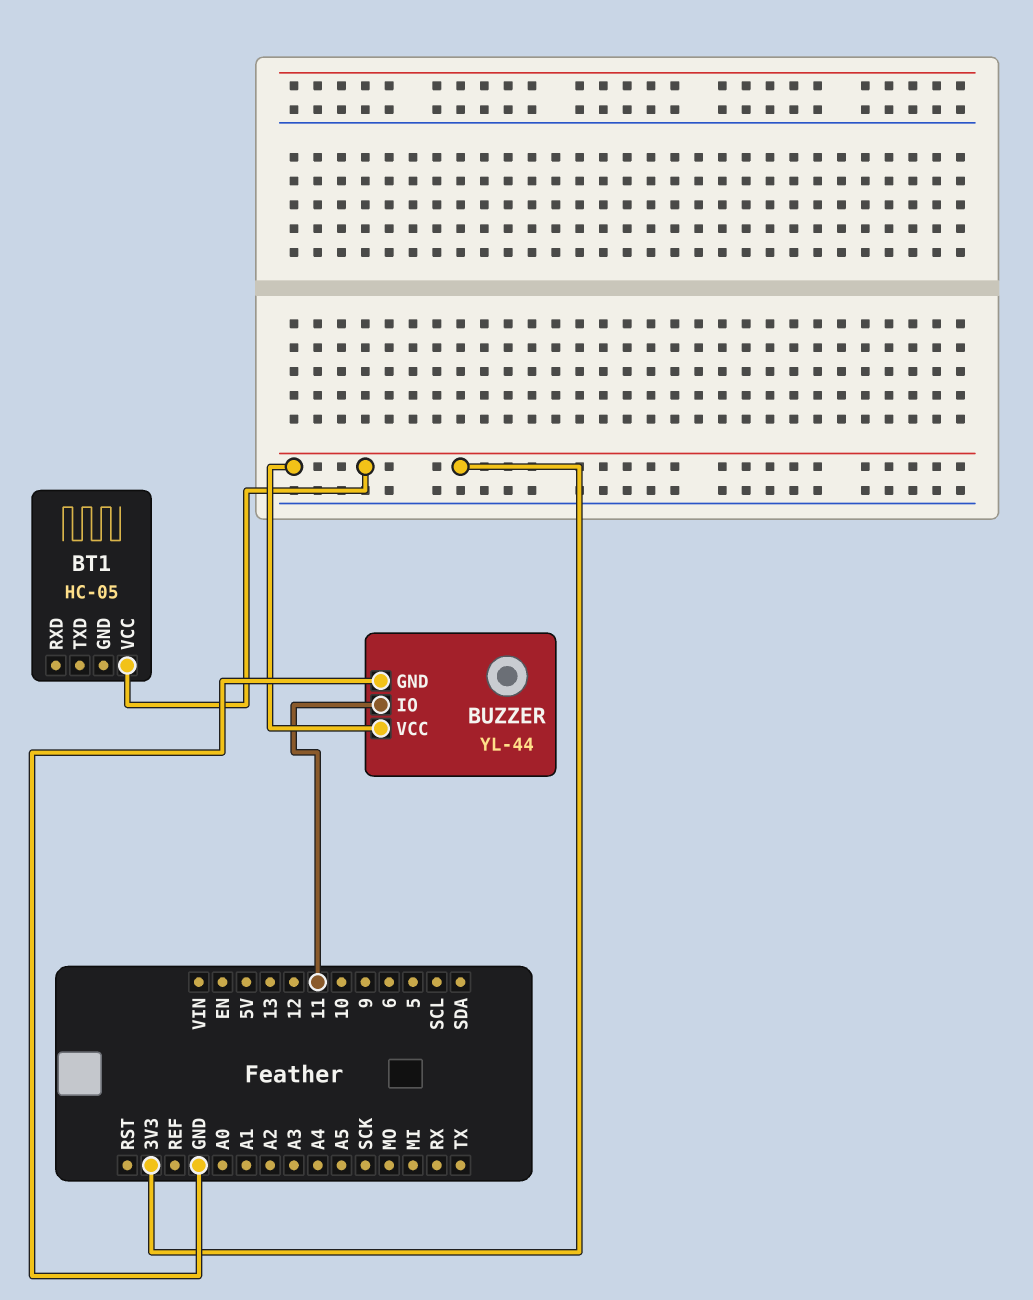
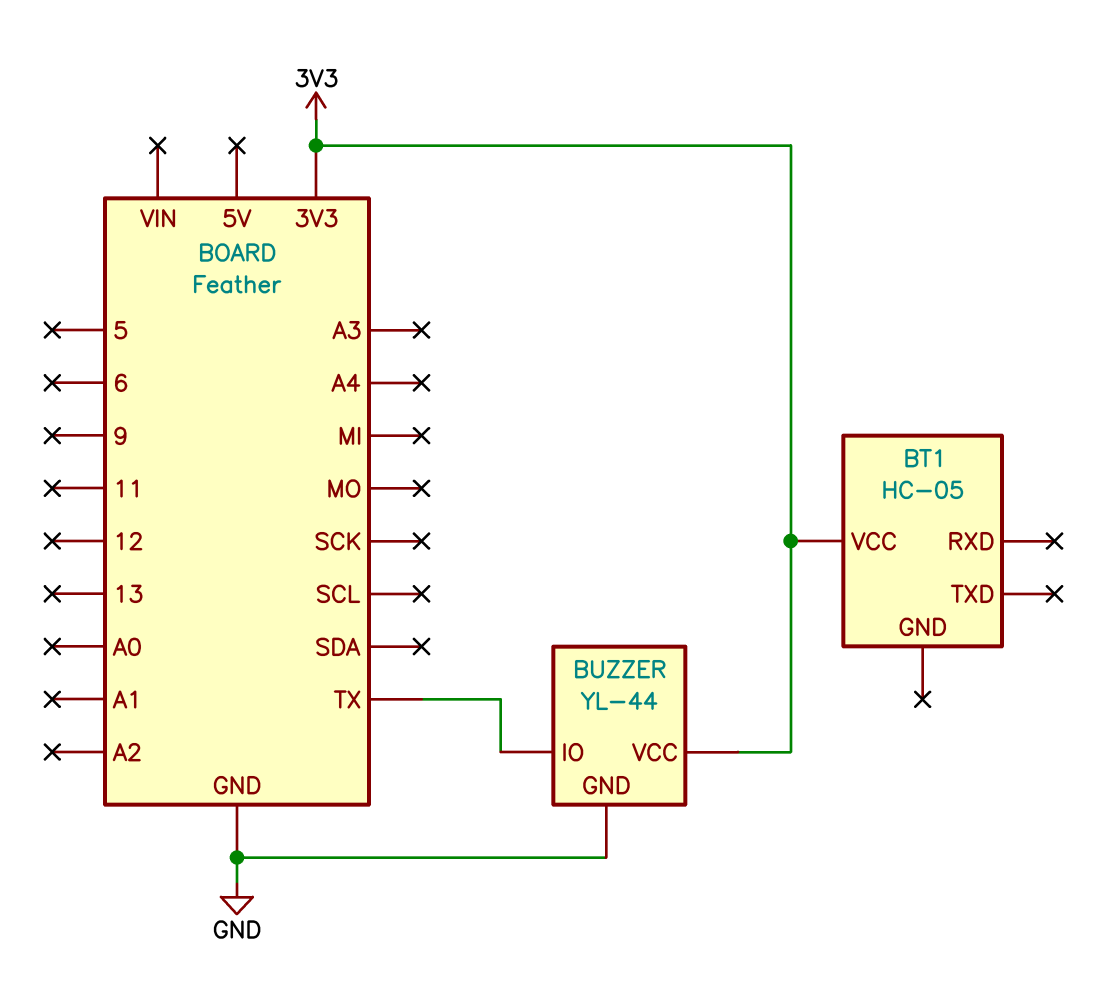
BUZZER pin IO: 11 -> TX

